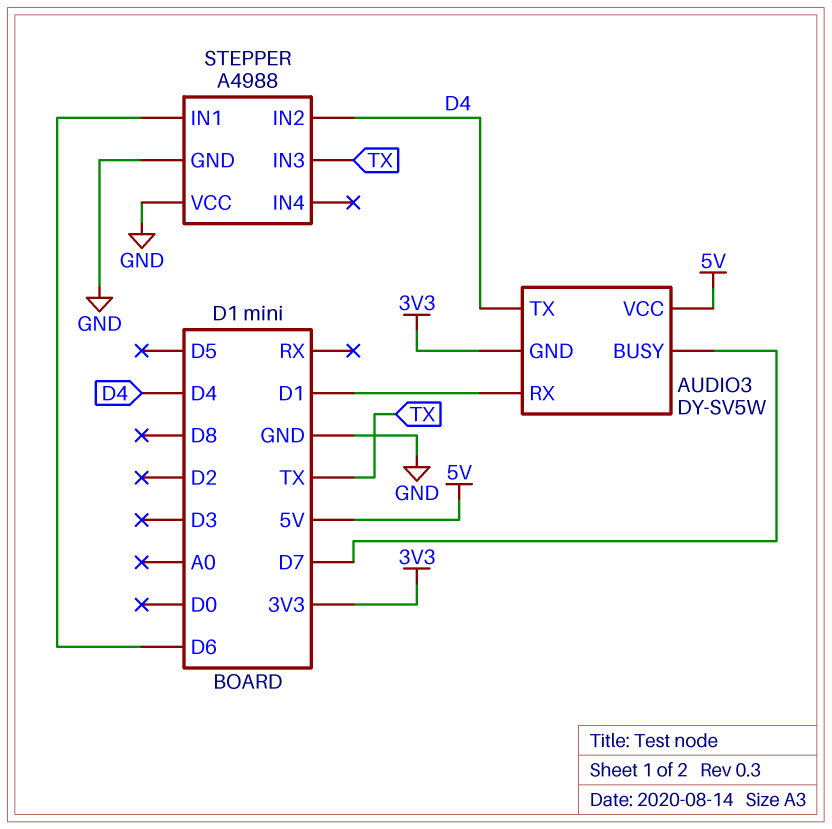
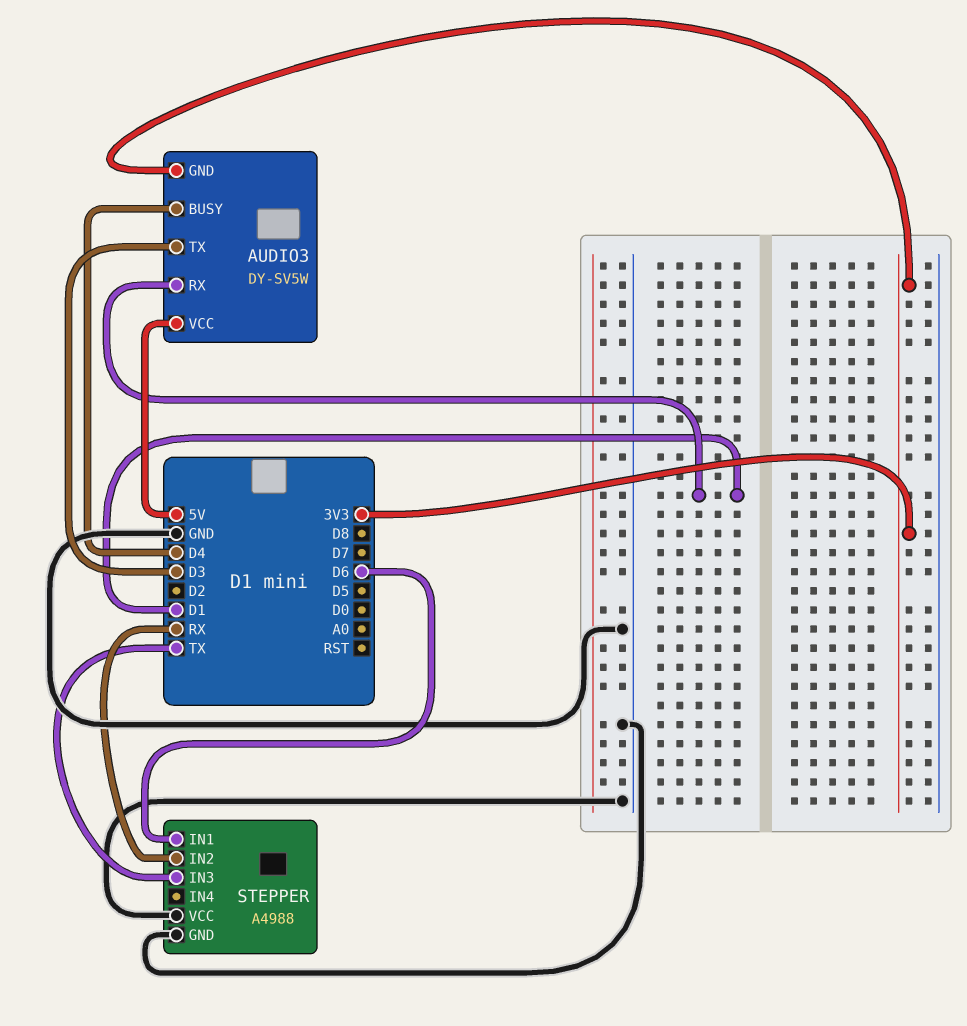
AUDIO3 pin BUSY: D7 -> D4
AUDIO3 pin TX: D4 -> D3
STEPPER pin IN2: D4 -> RX

